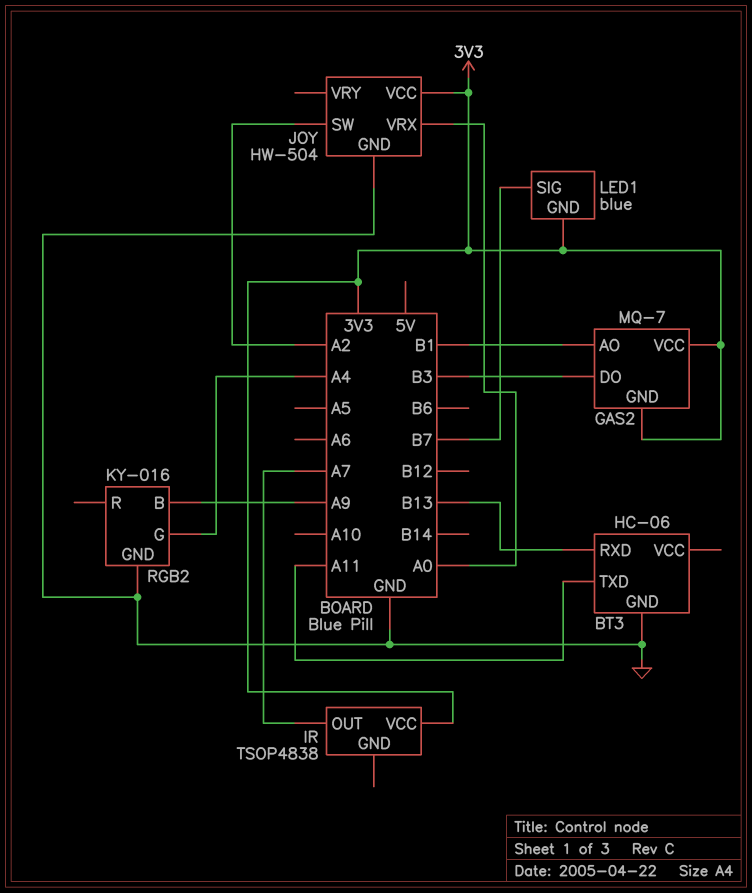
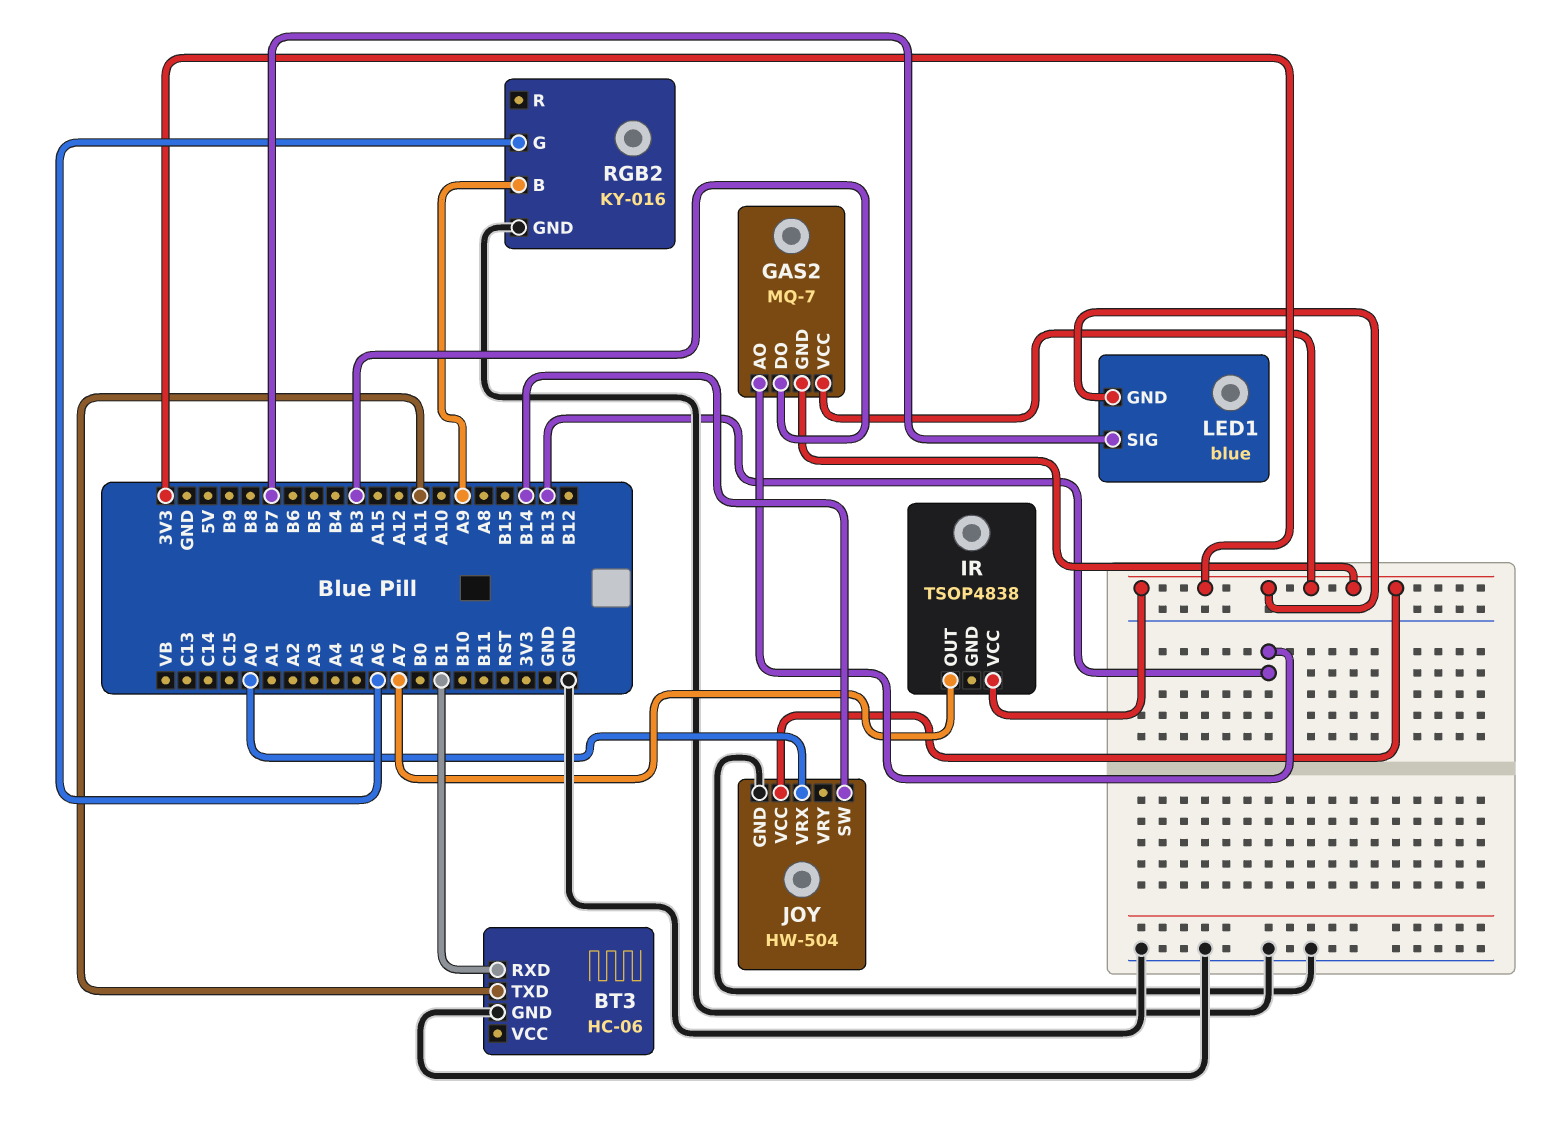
BT3 pin RXD: B13 -> B1
GAS2 pin AO: B1 -> B13
JOY pin SW: A2 -> B14
RGB2 pin G: A4 -> A6

